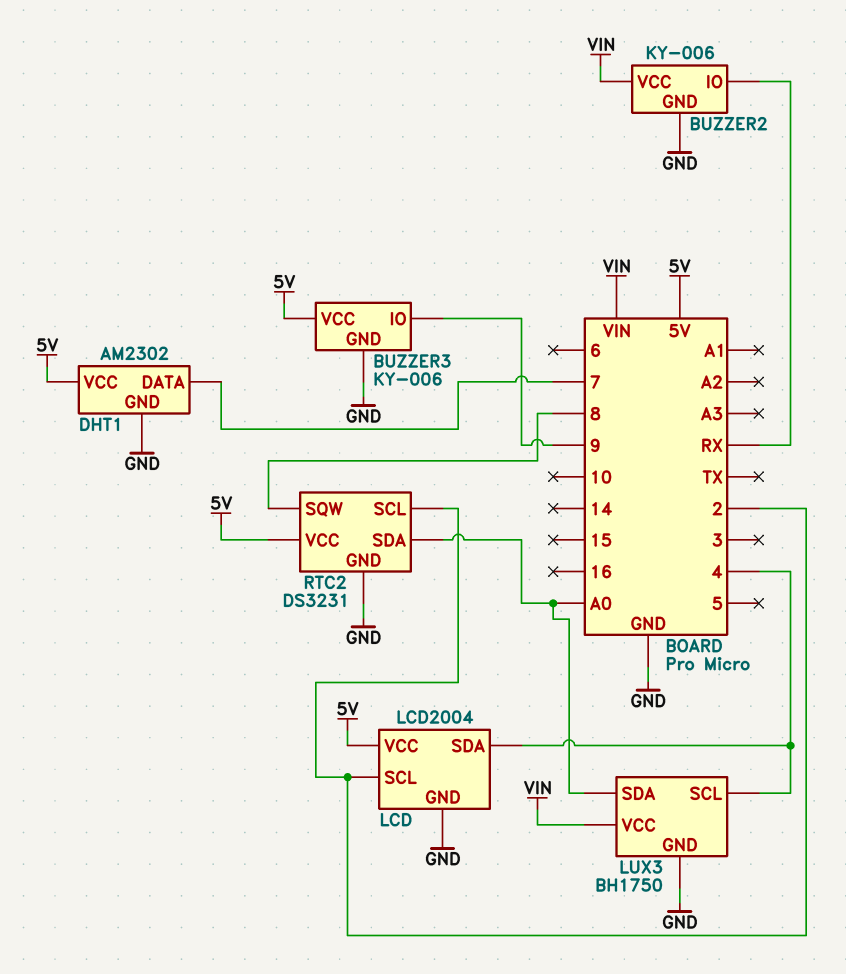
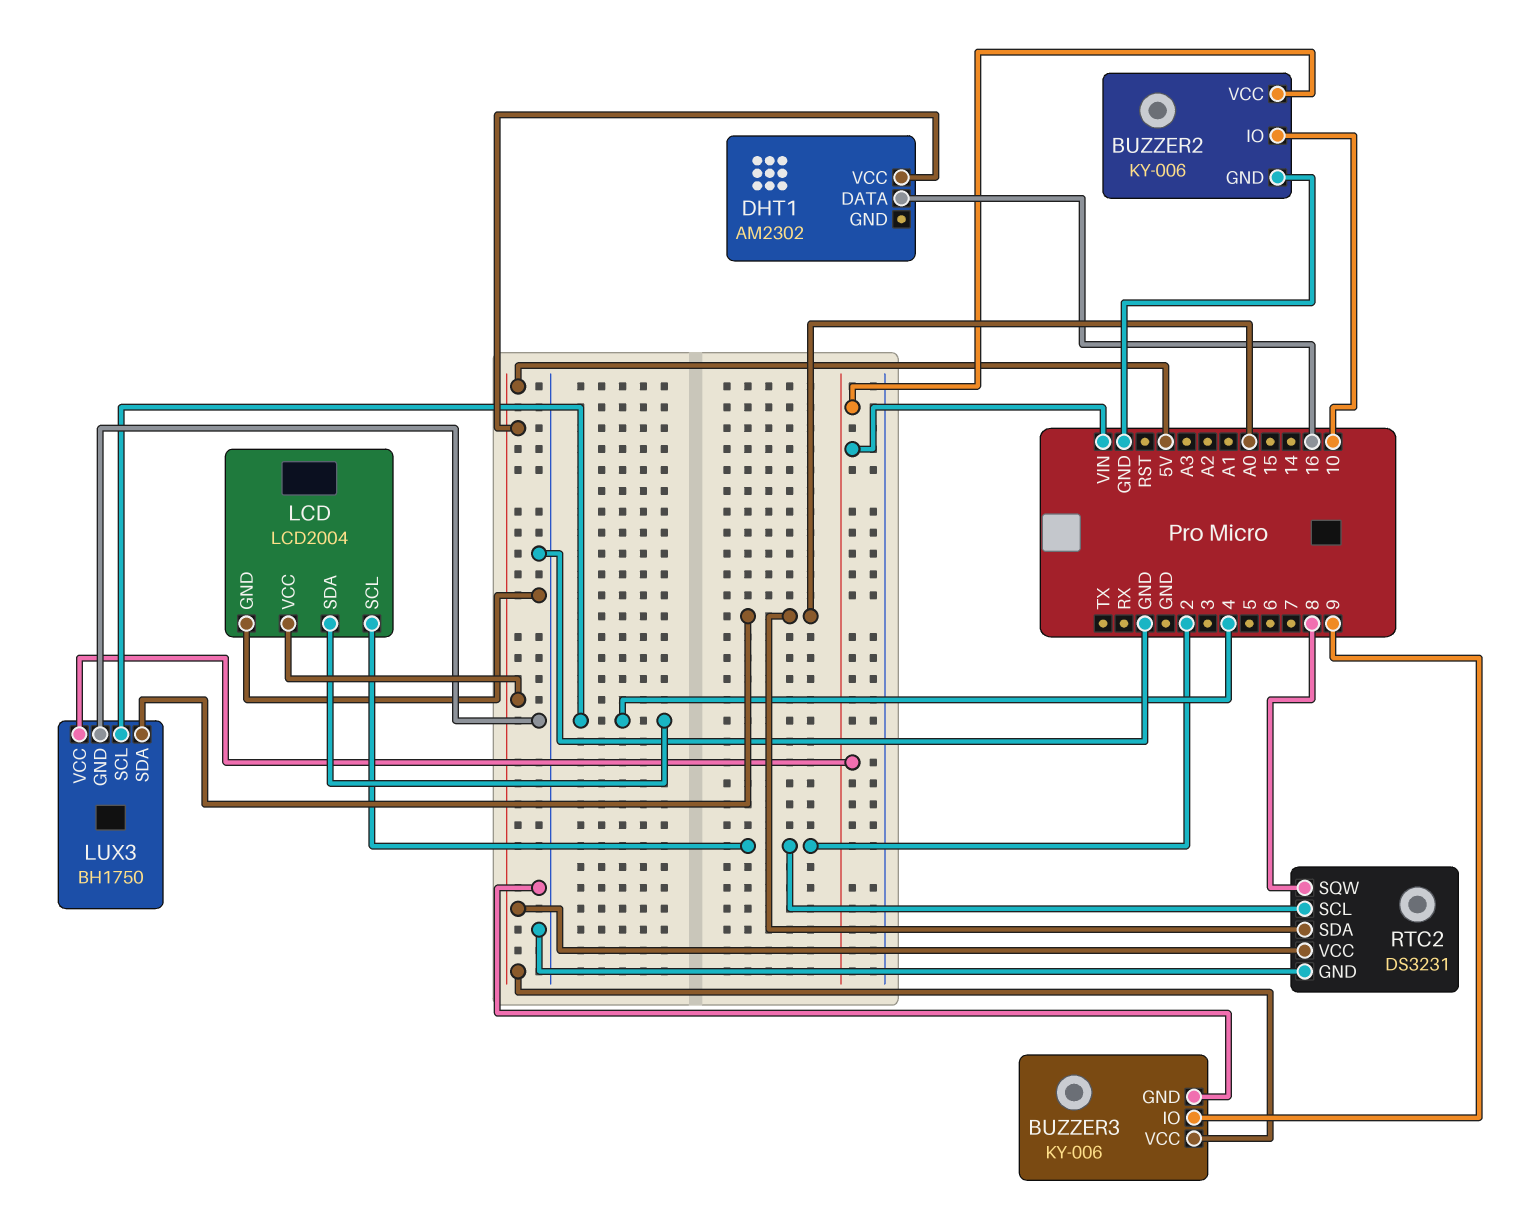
BUZZER2 pin IO: RX -> 10
DHT1 pin DATA: 7 -> 16
DHT1 pin GND: GND -> none

